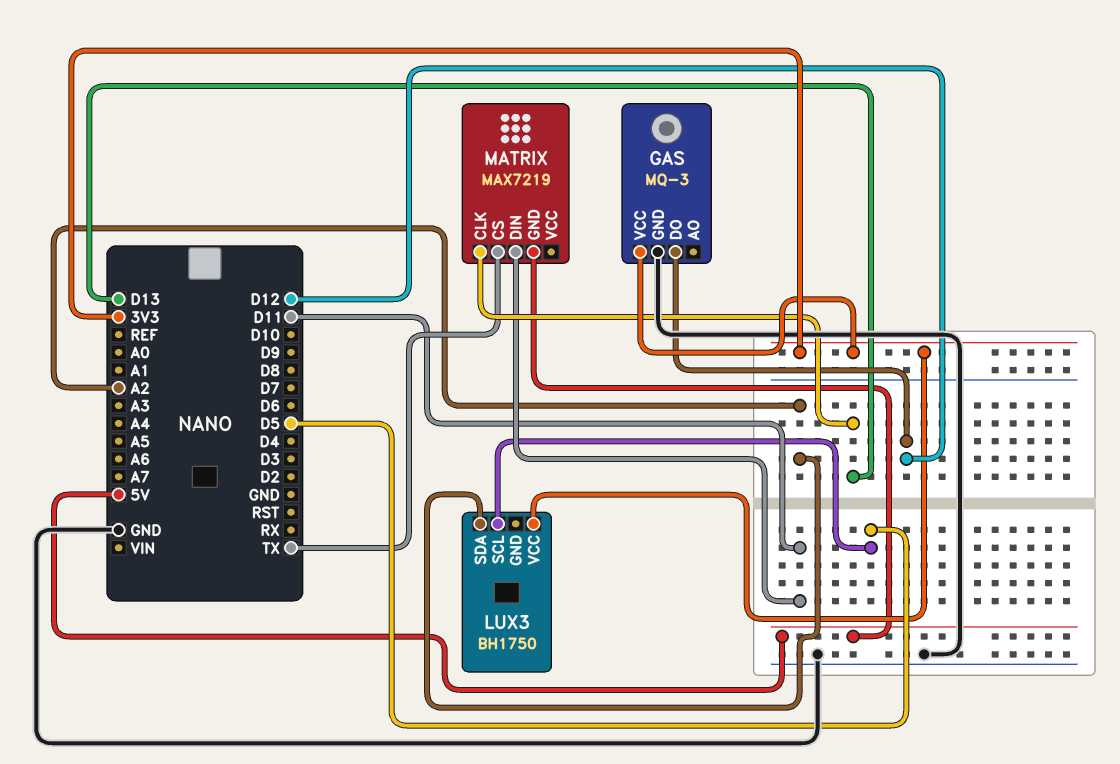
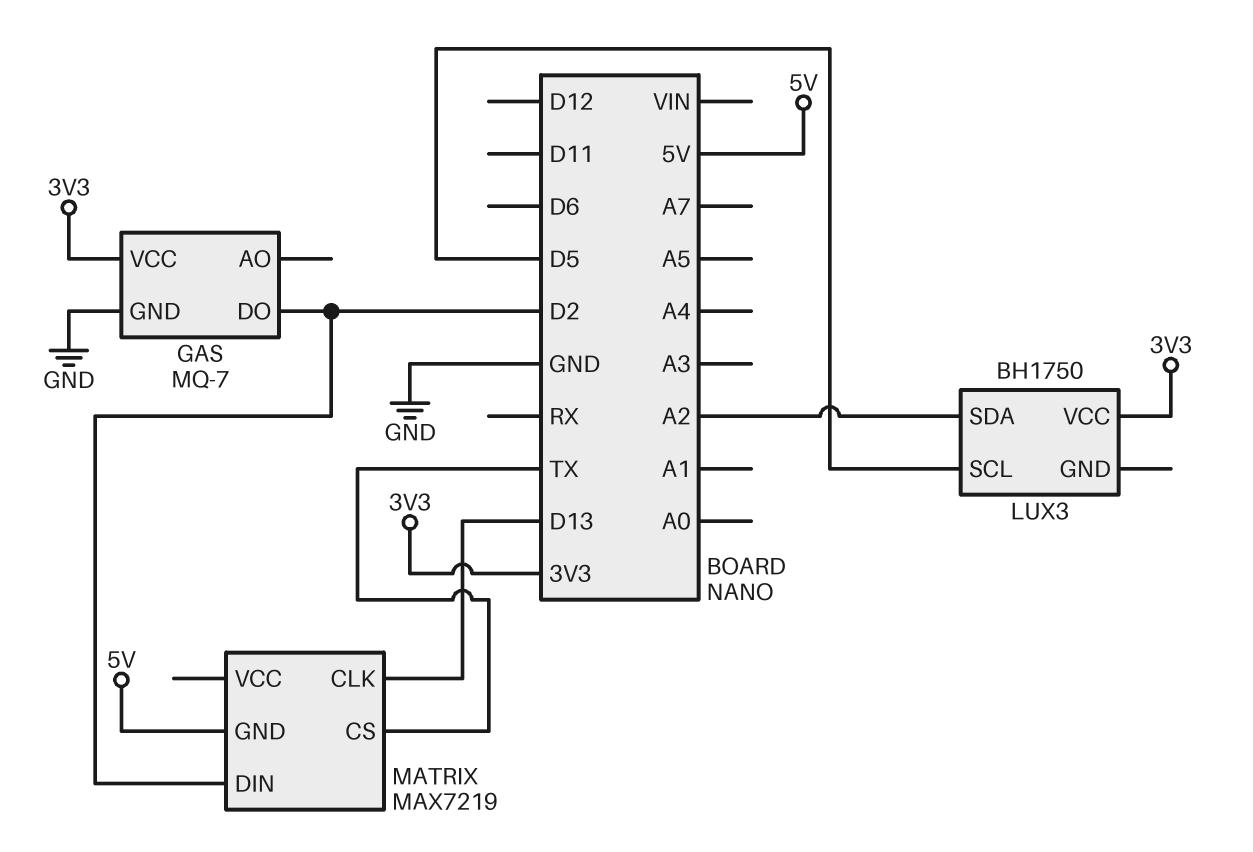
GAS: MQ-3 -> MQ-7
GAS pin DO: D12 -> D2
MATRIX pin DIN: D11 -> D2

